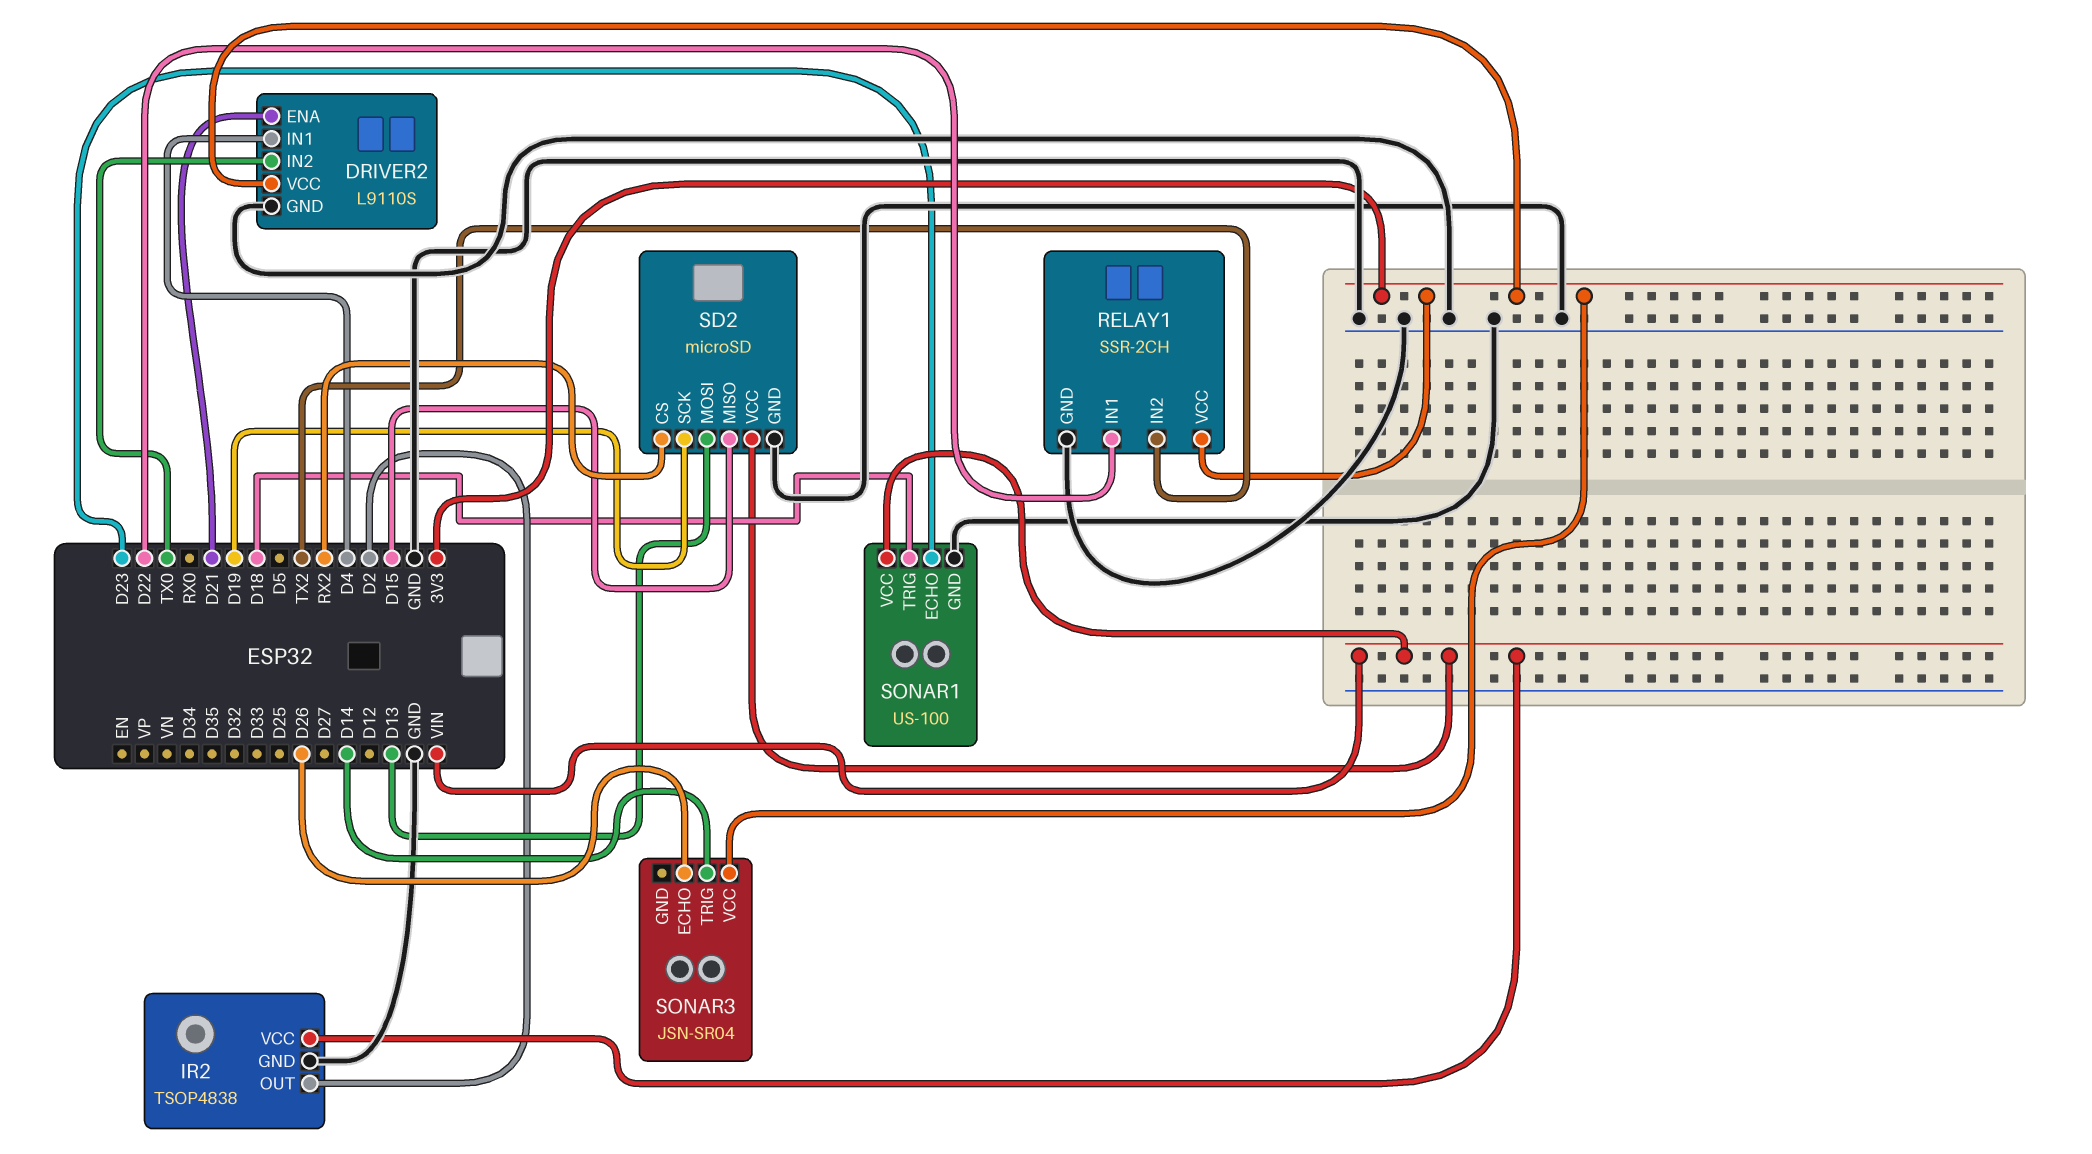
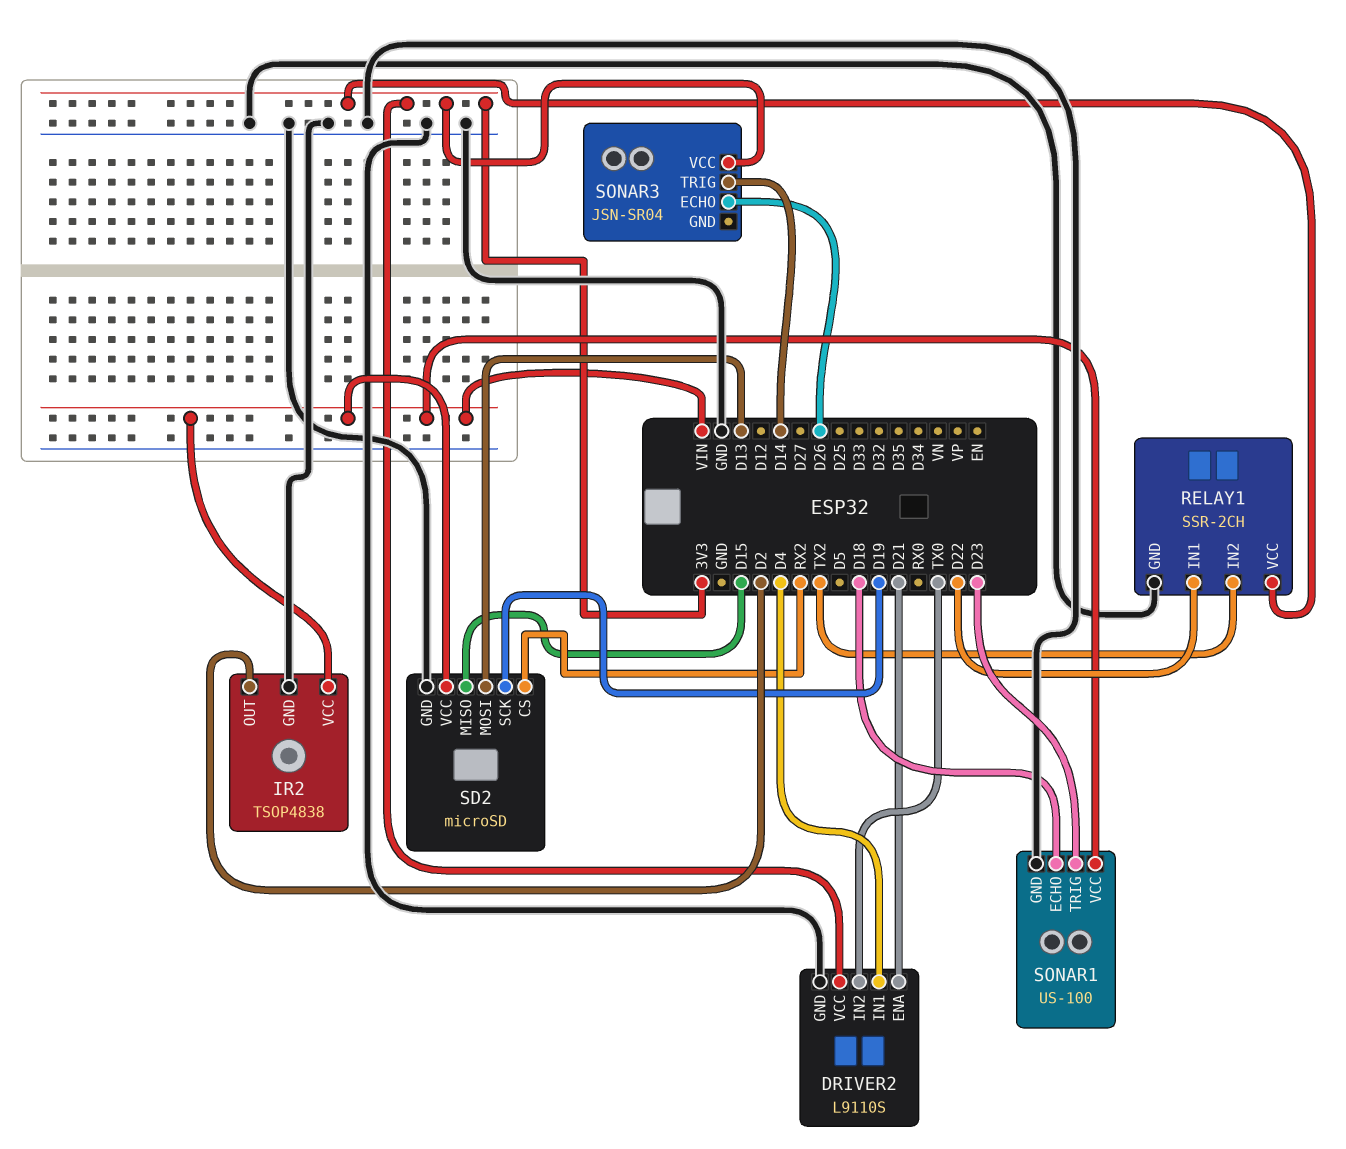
SONAR1 pin ECHO: D23 -> D18
SONAR1 pin TRIG: D18 -> D23

